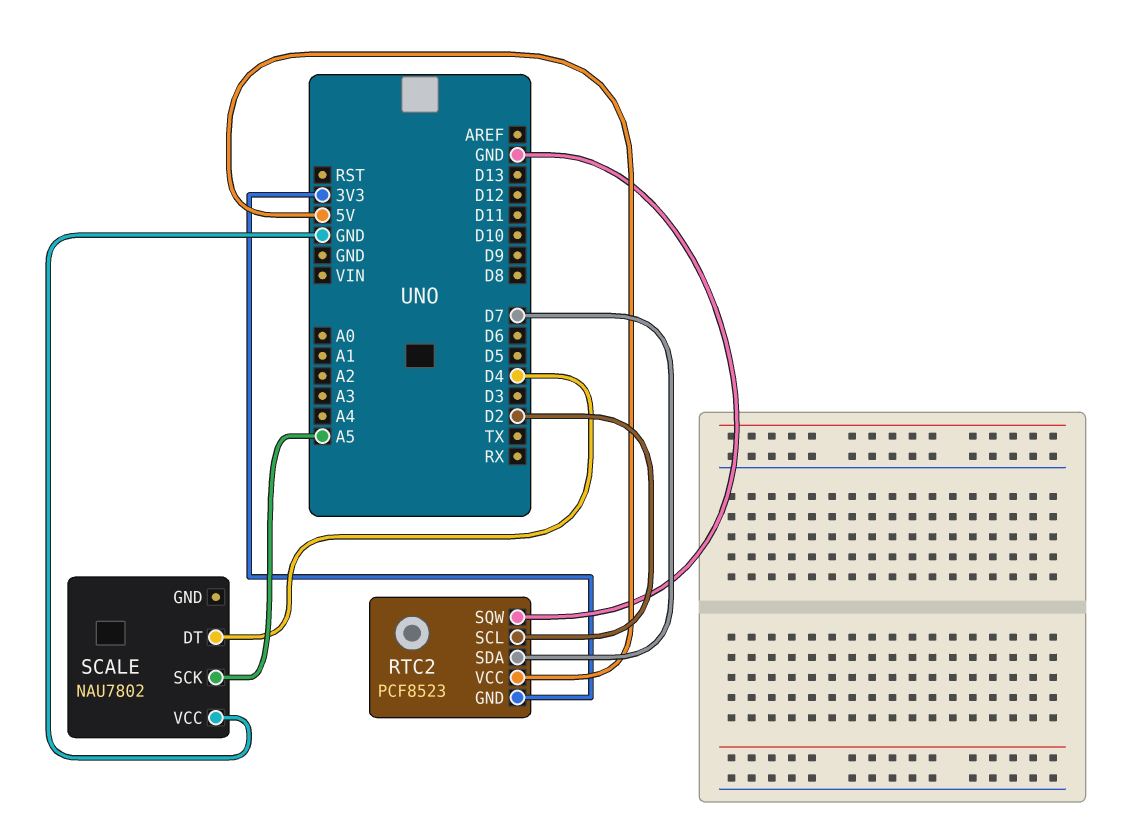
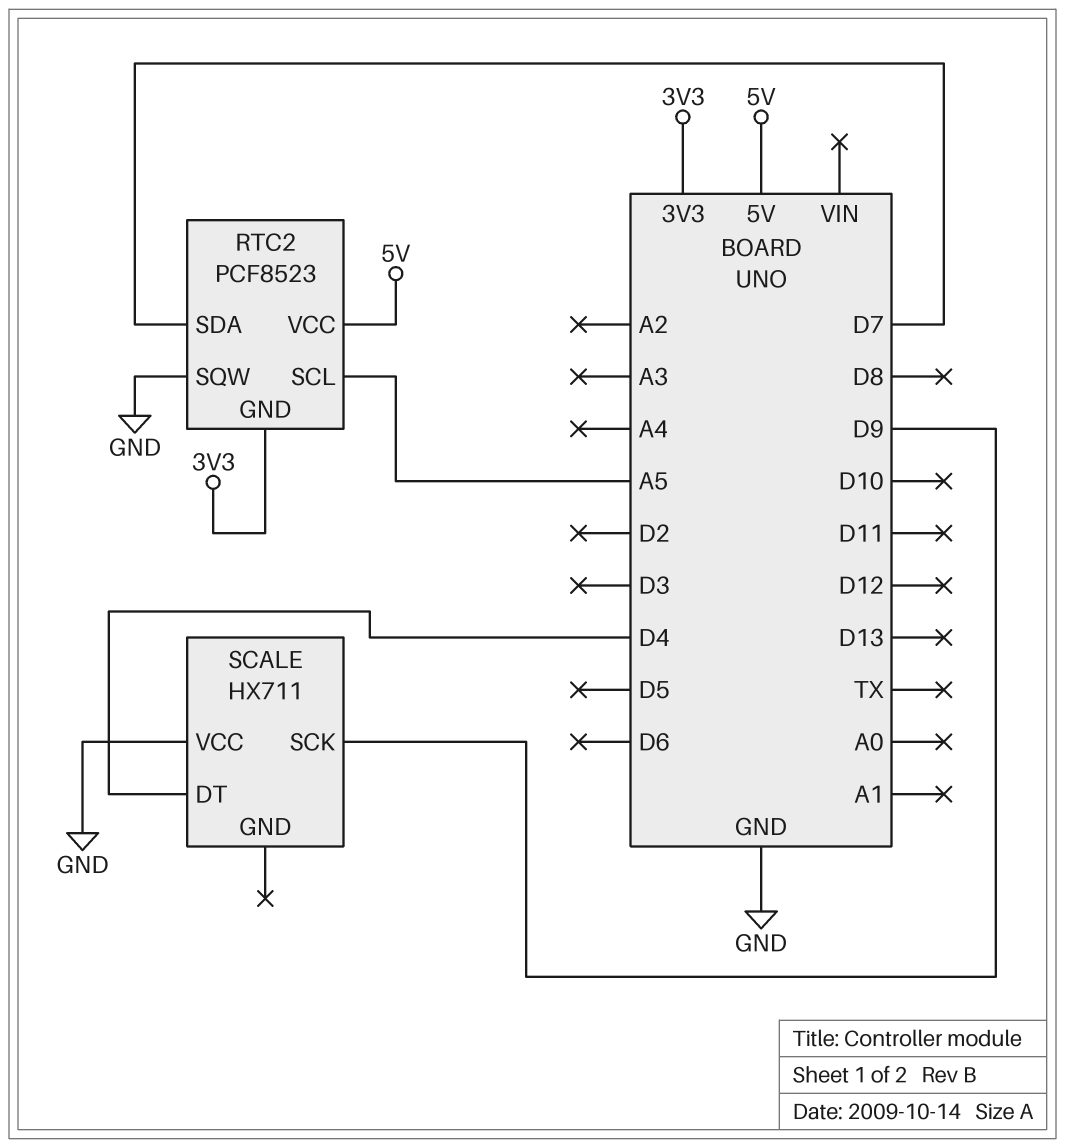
RTC2 pin SCL: D2 -> A5
SCALE: NAU7802 -> HX711
SCALE pin SCK: A5 -> D9

